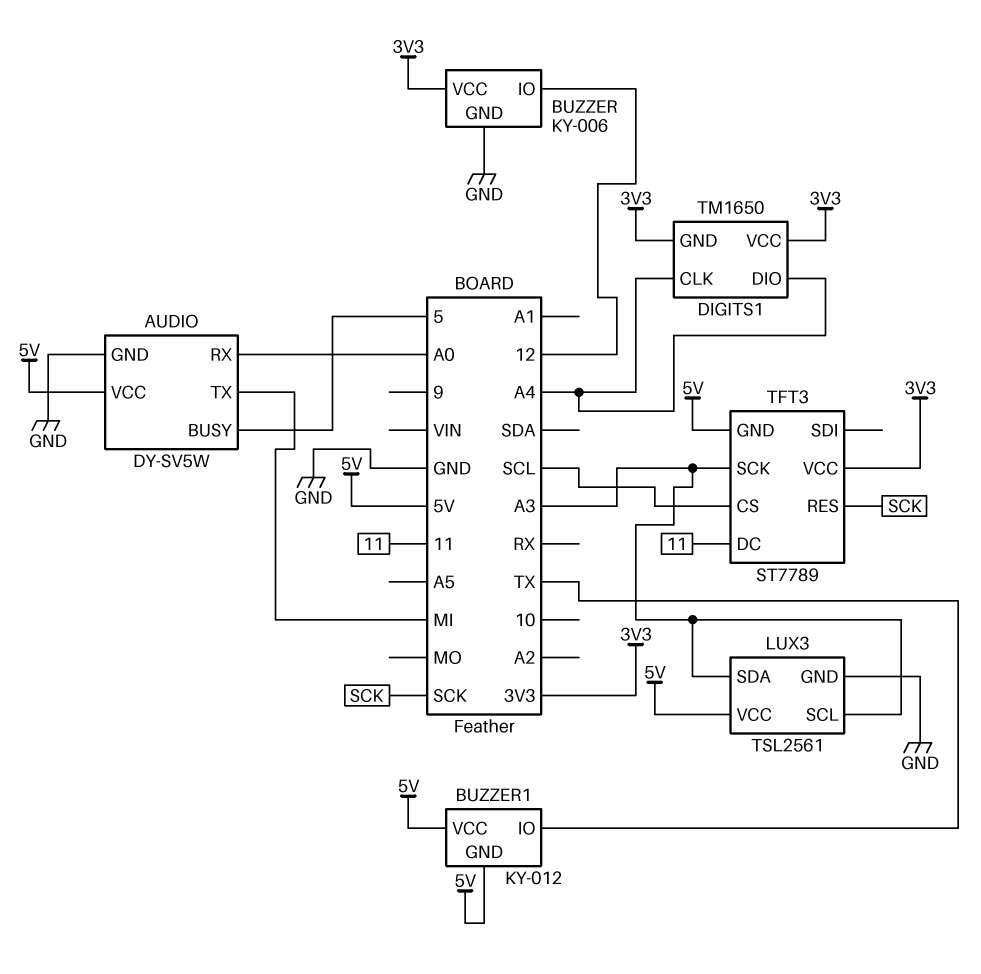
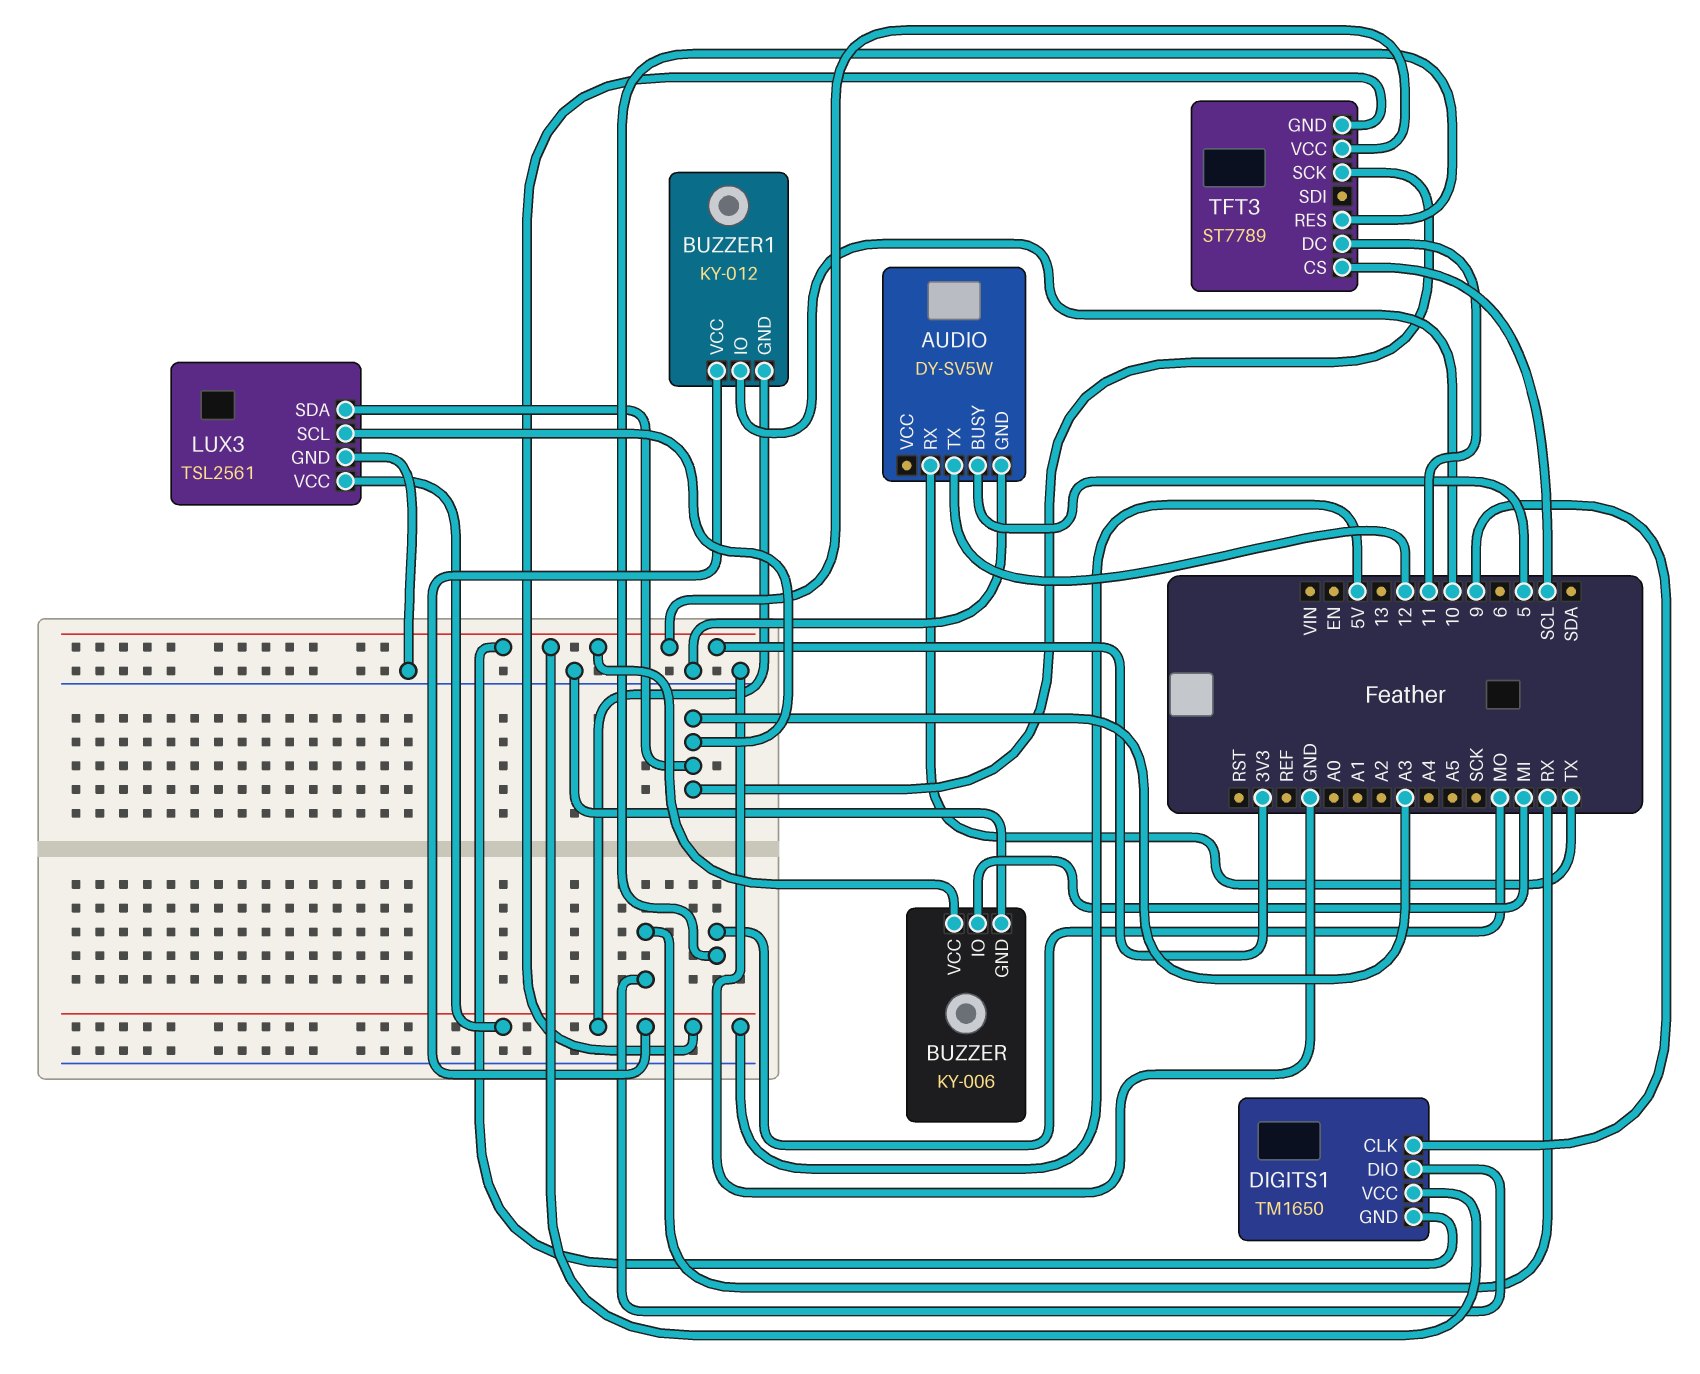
AUDIO pin RX: A0 -> TX
AUDIO pin TX: MI -> 12
AUDIO pin VCC: 5V -> none
BUZZER pin IO: 12 -> MI
BUZZER1 pin IO: TX -> 10
DIGITS1 pin CLK: A4 -> 9
DIGITS1 pin DIO: A4 -> RX
TFT3 pin RES: SCK -> MO

